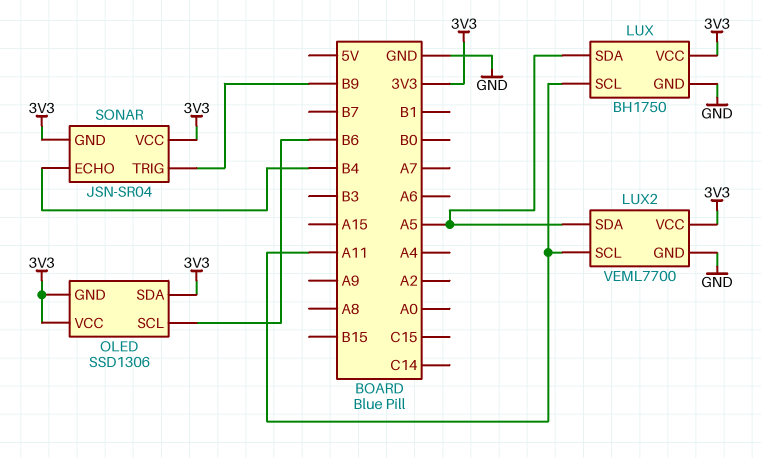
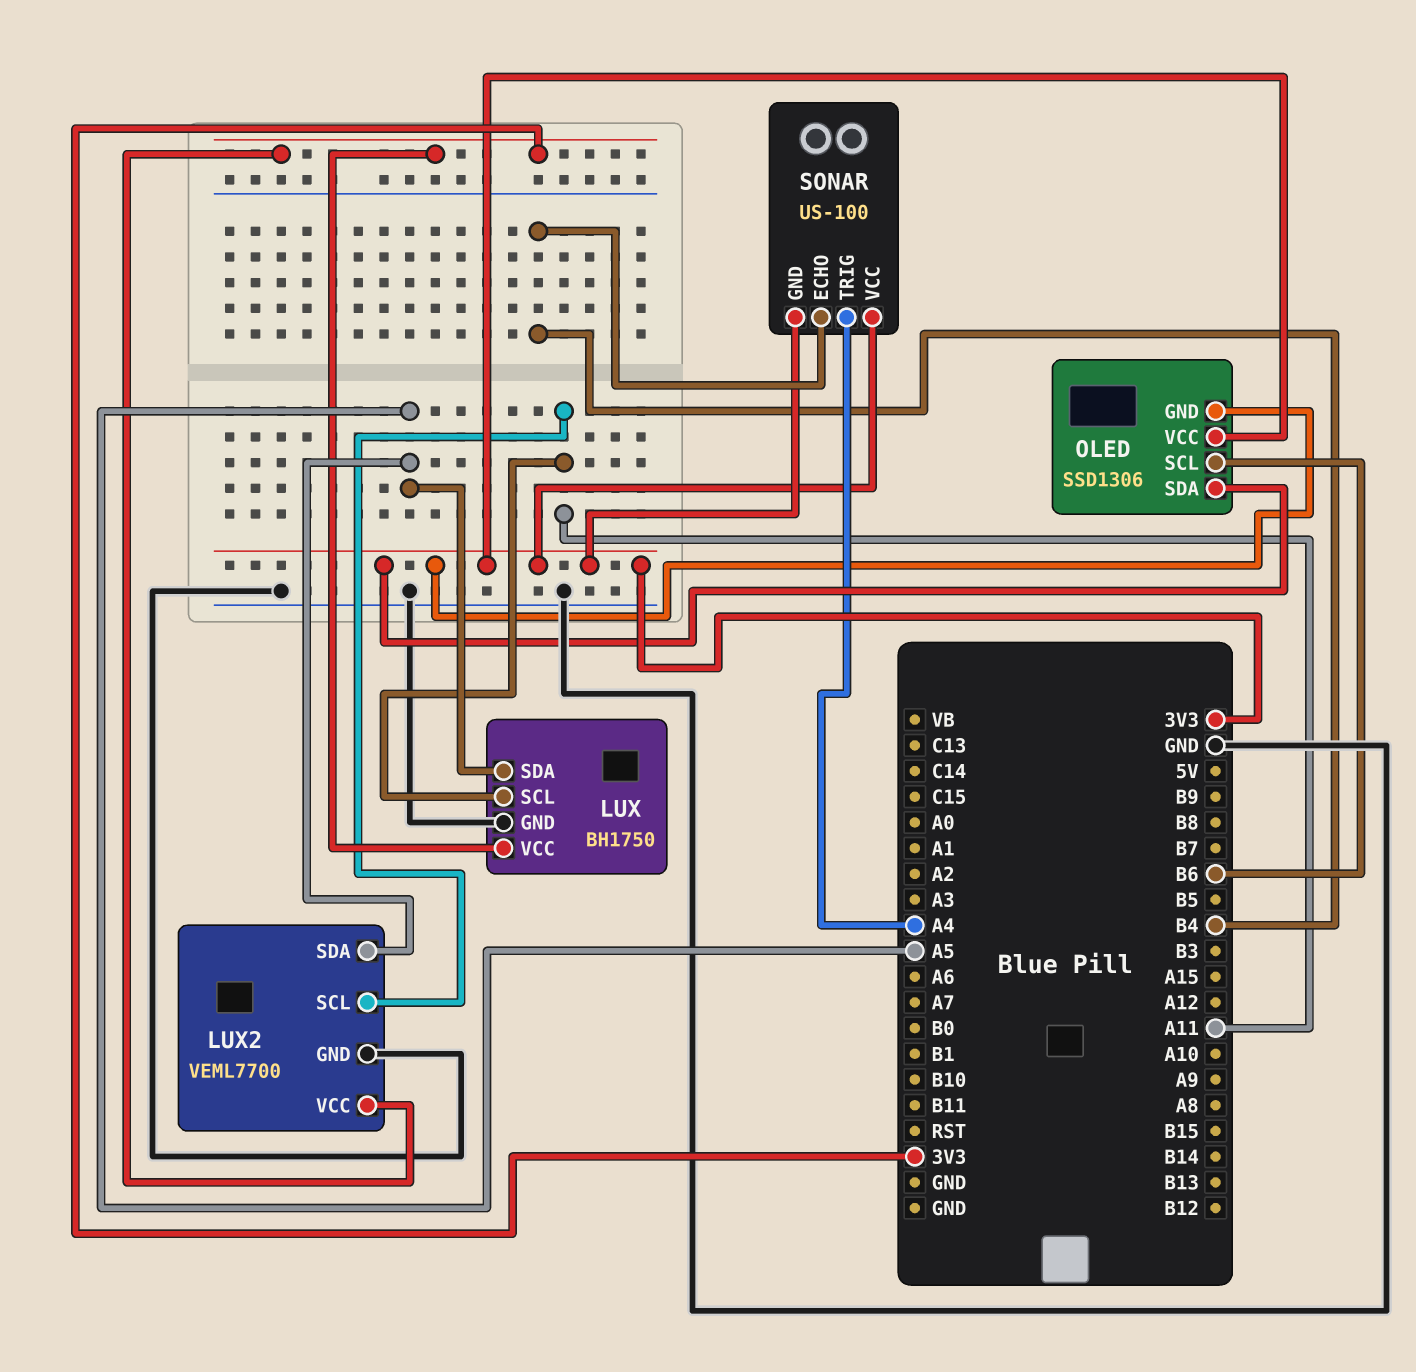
SONAR: JSN-SR04 -> US-100
SONAR pin TRIG: B9 -> A4

